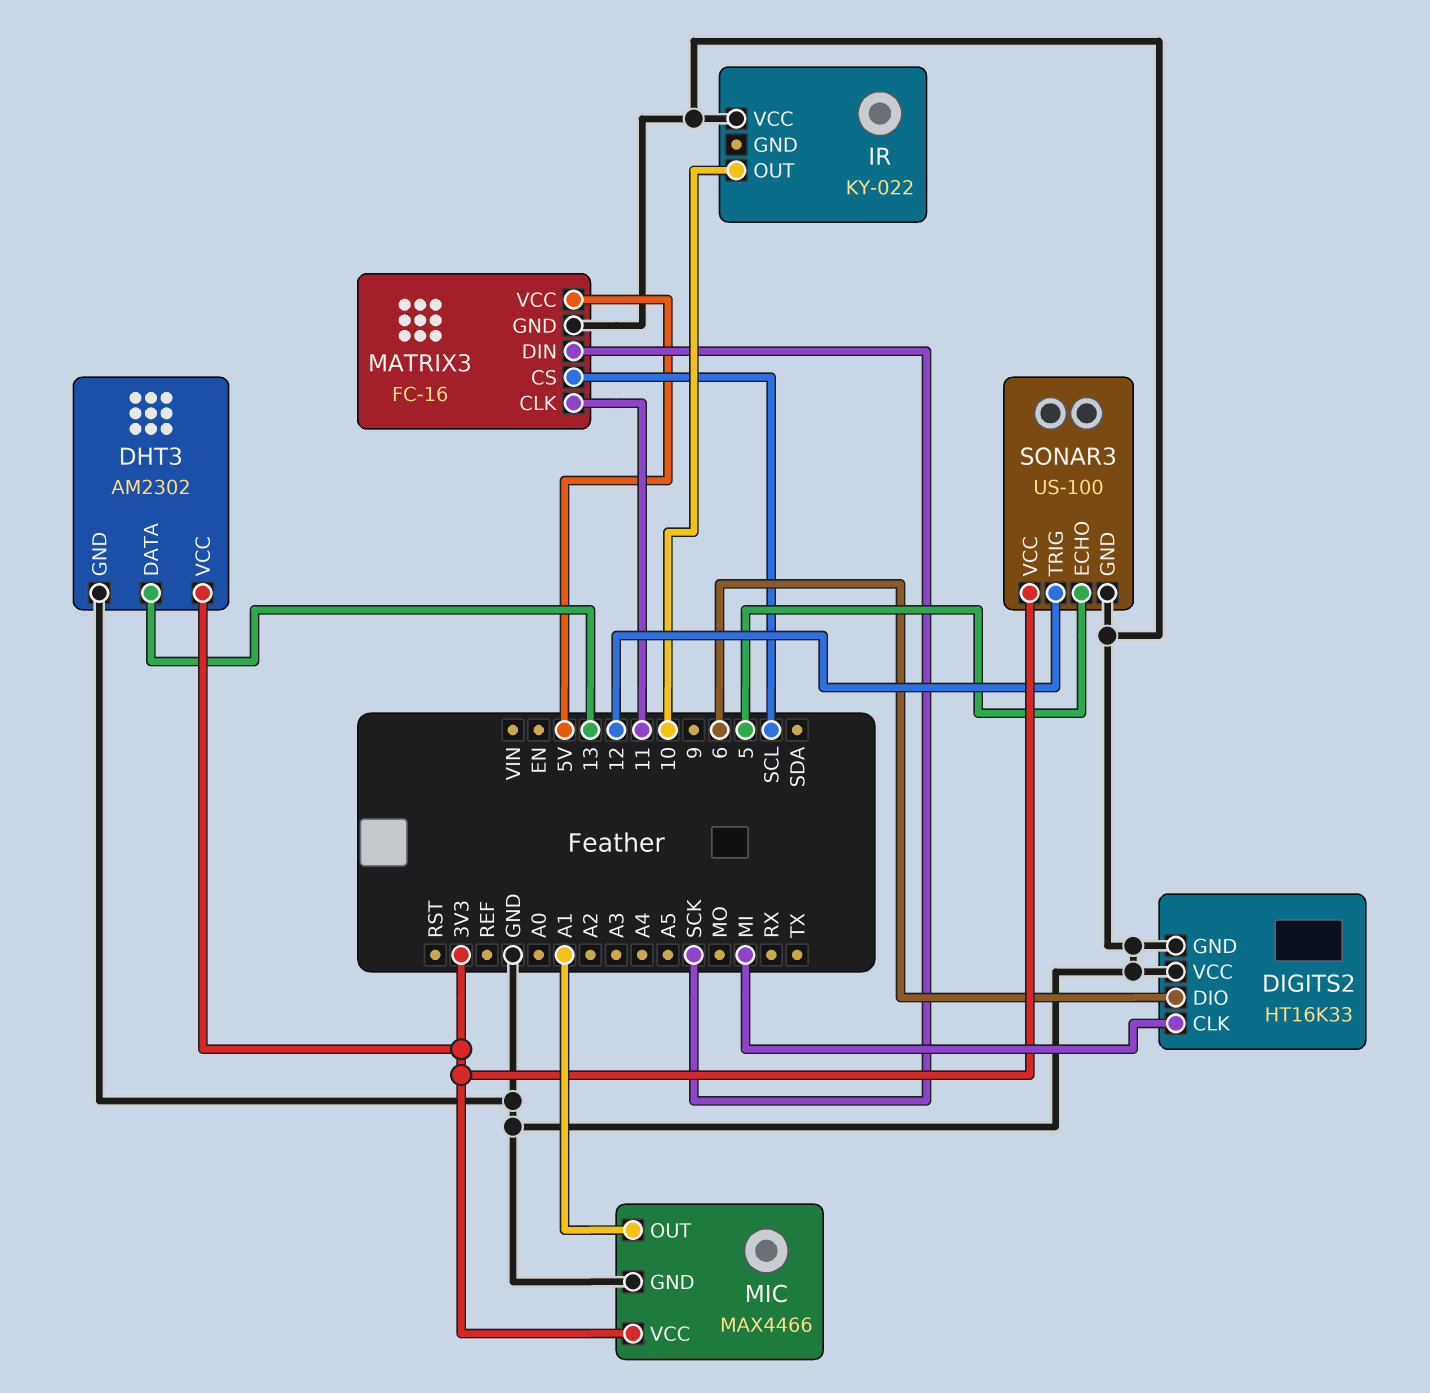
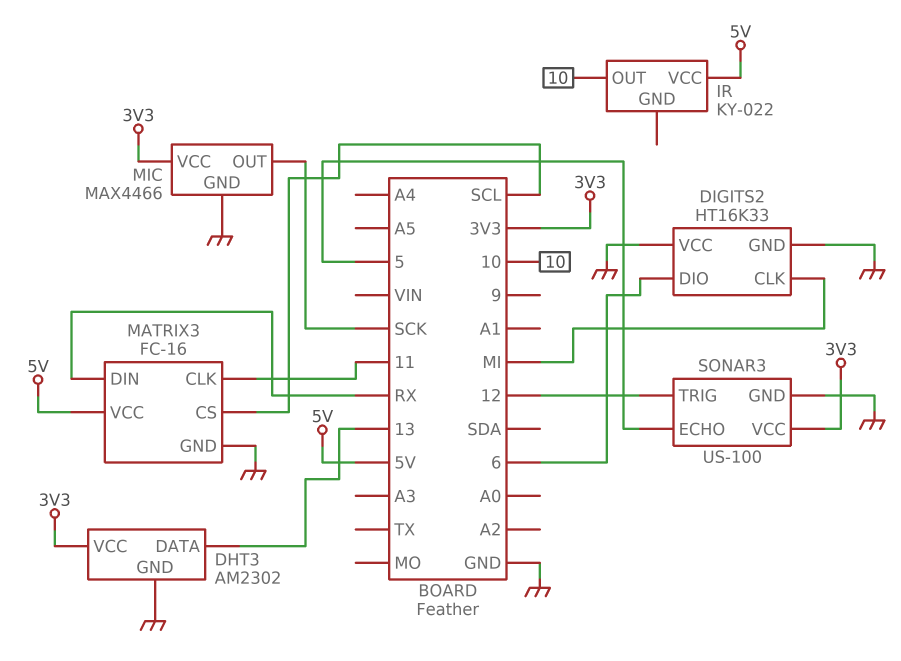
IR pin VCC: GND -> 5V
MATRIX3 pin DIN: SCK -> RX
MIC pin OUT: A1 -> SCK

